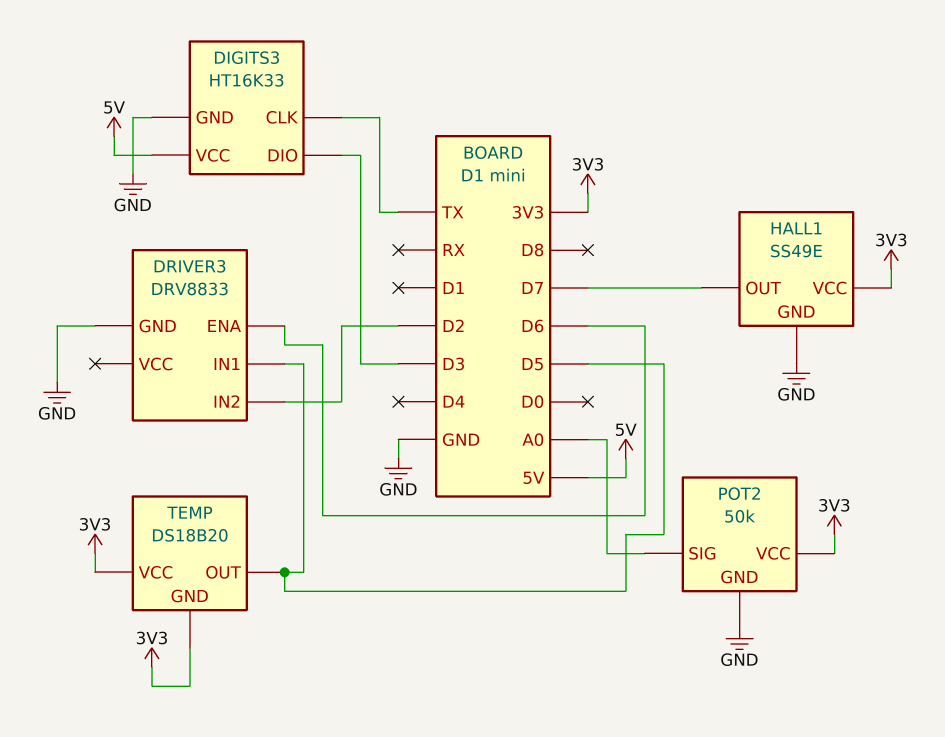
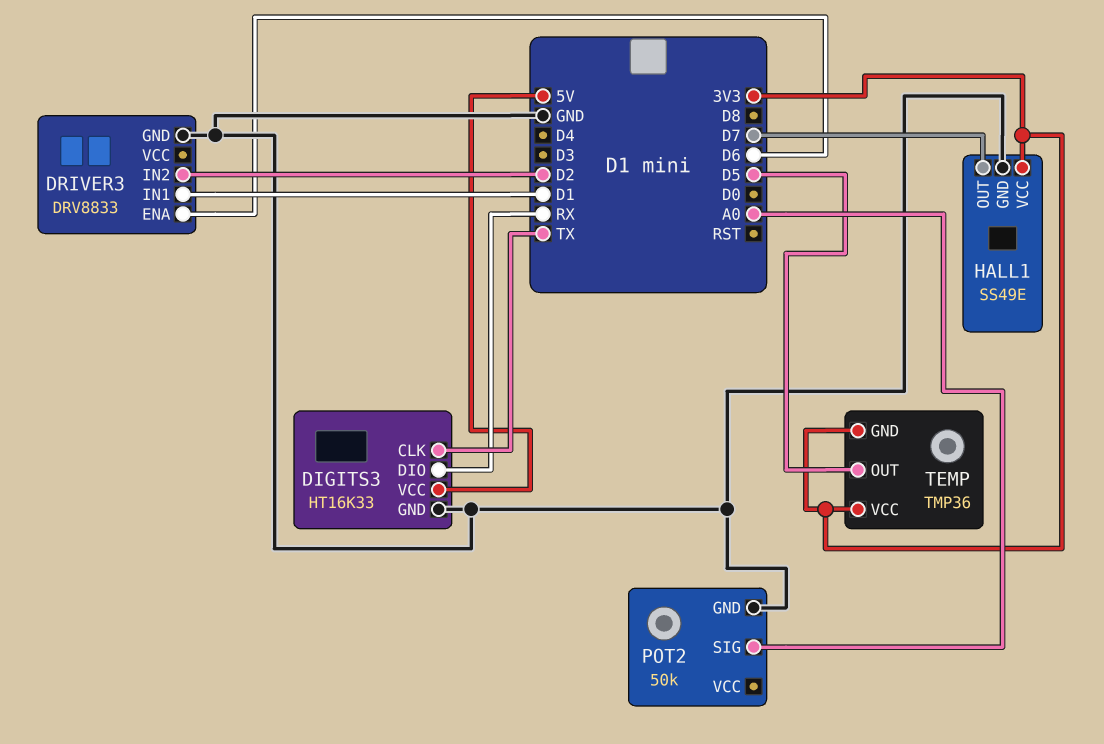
DIGITS3 pin DIO: D3 -> RX
DRIVER3 pin IN1: D5 -> D1
POT2 pin VCC: 3V3 -> none
TEMP: DS18B20 -> TMP36

